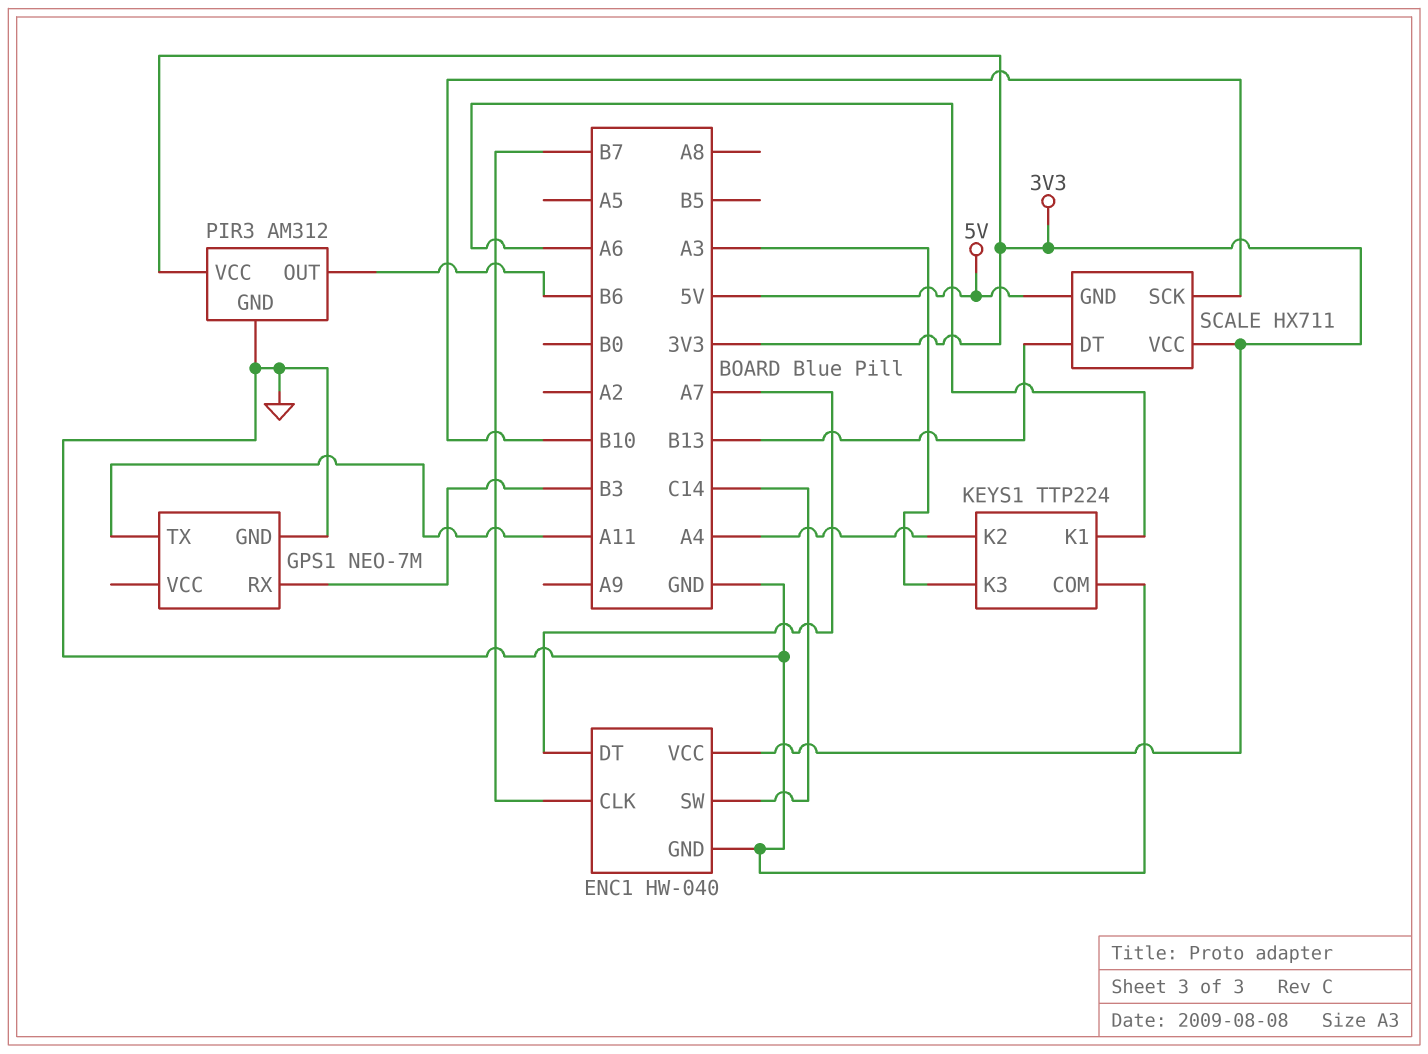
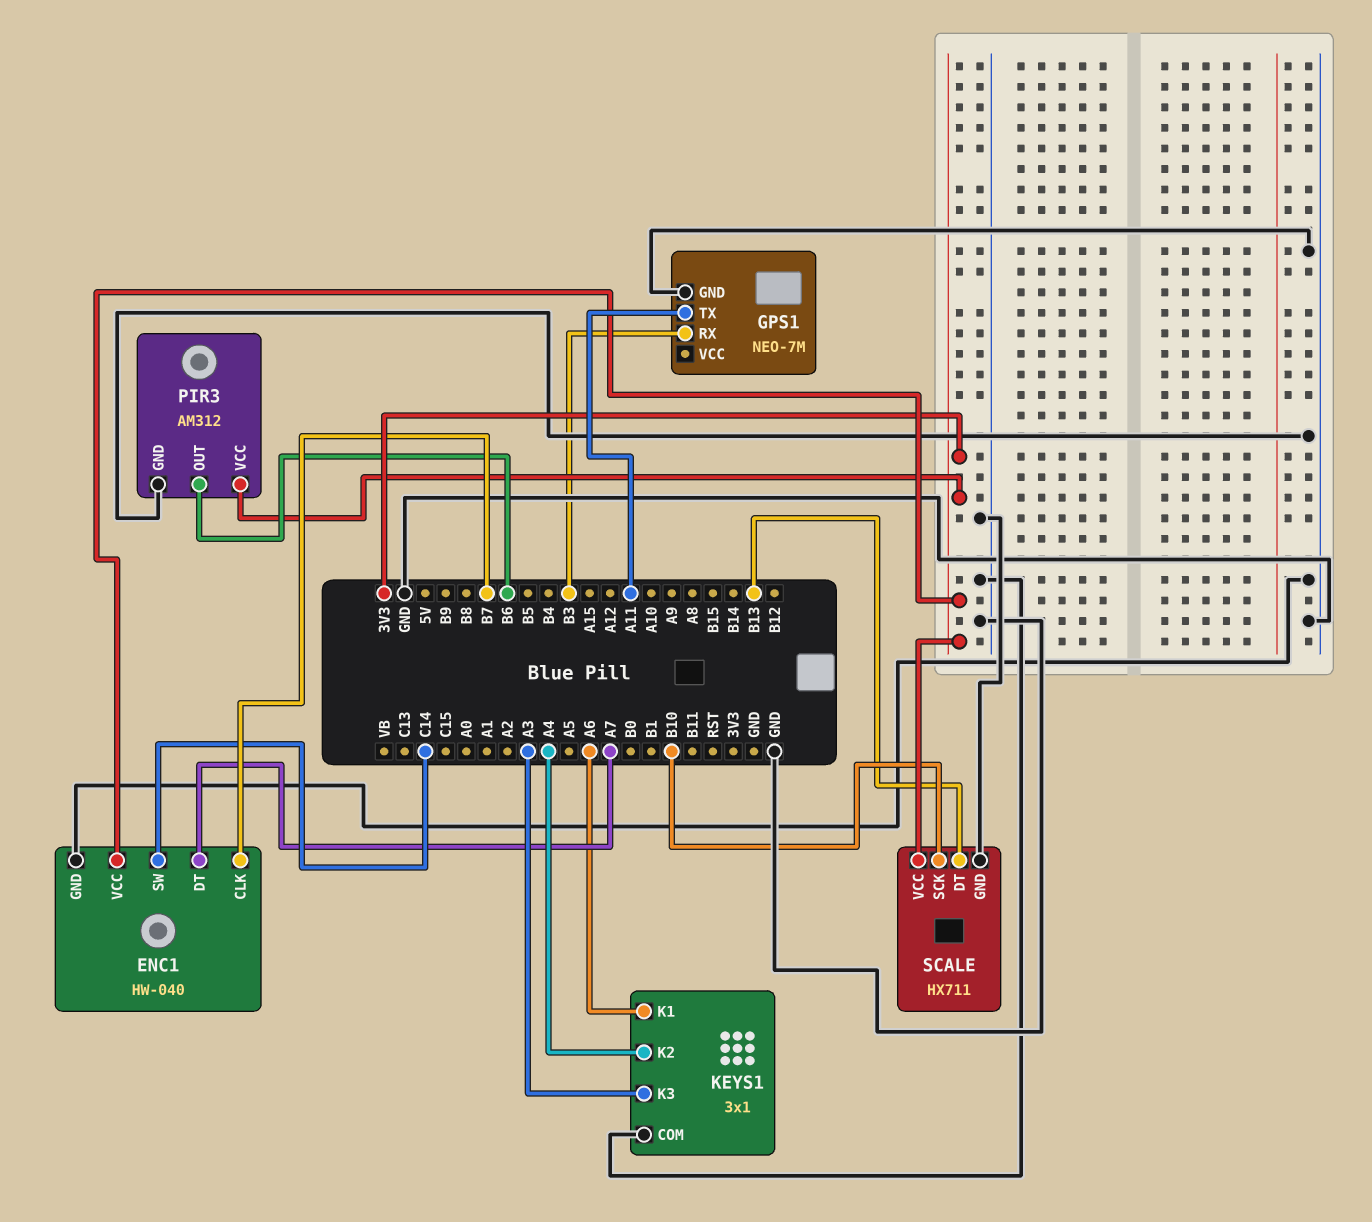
KEYS1: TTP224 -> 3x1
SCALE pin GND: 5V -> GND

